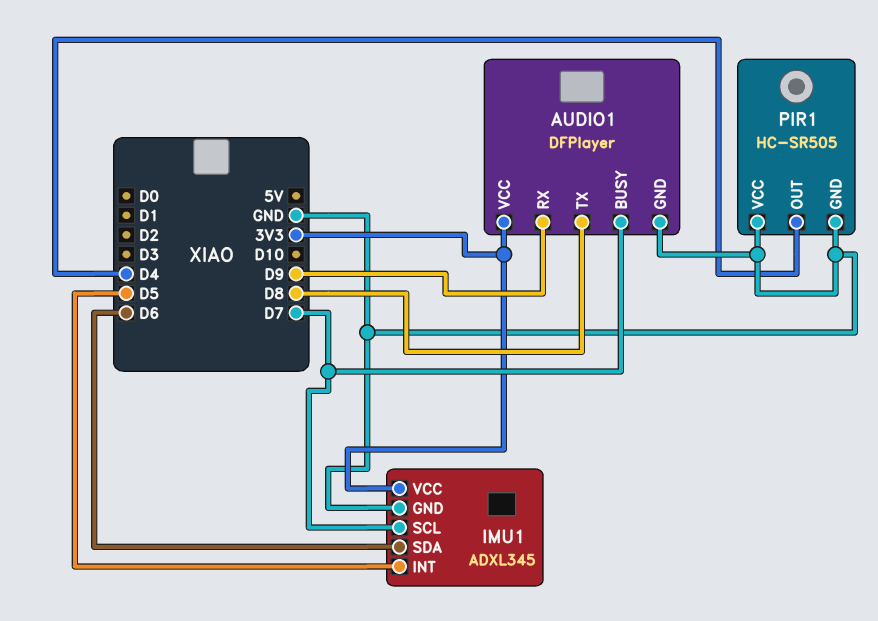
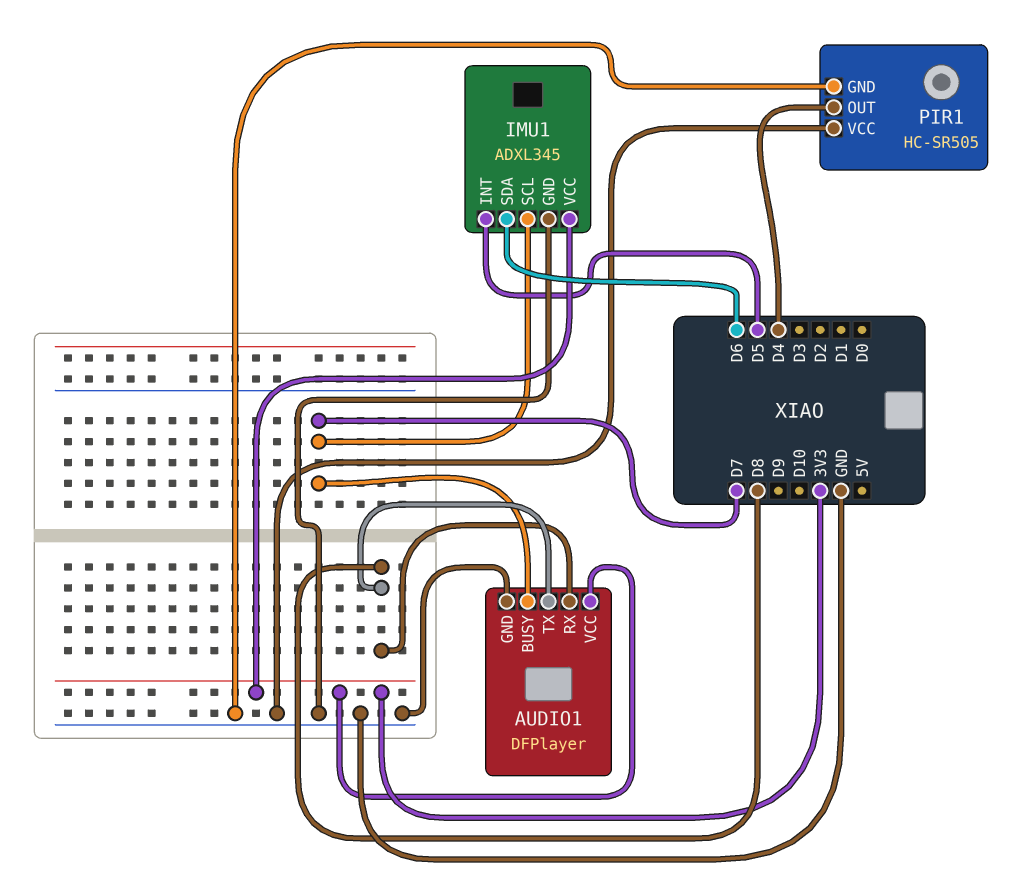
AUDIO1 pin RX: D9 -> D8

